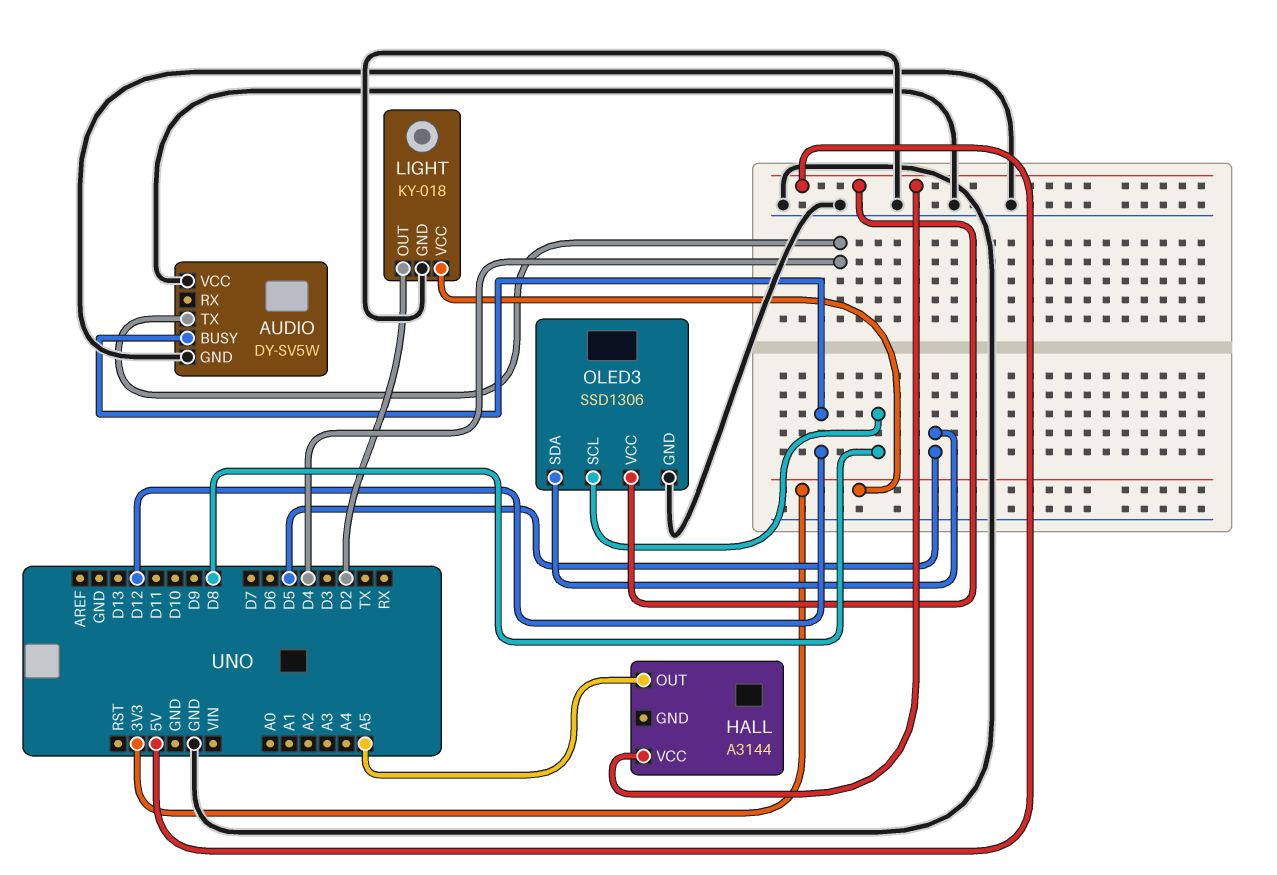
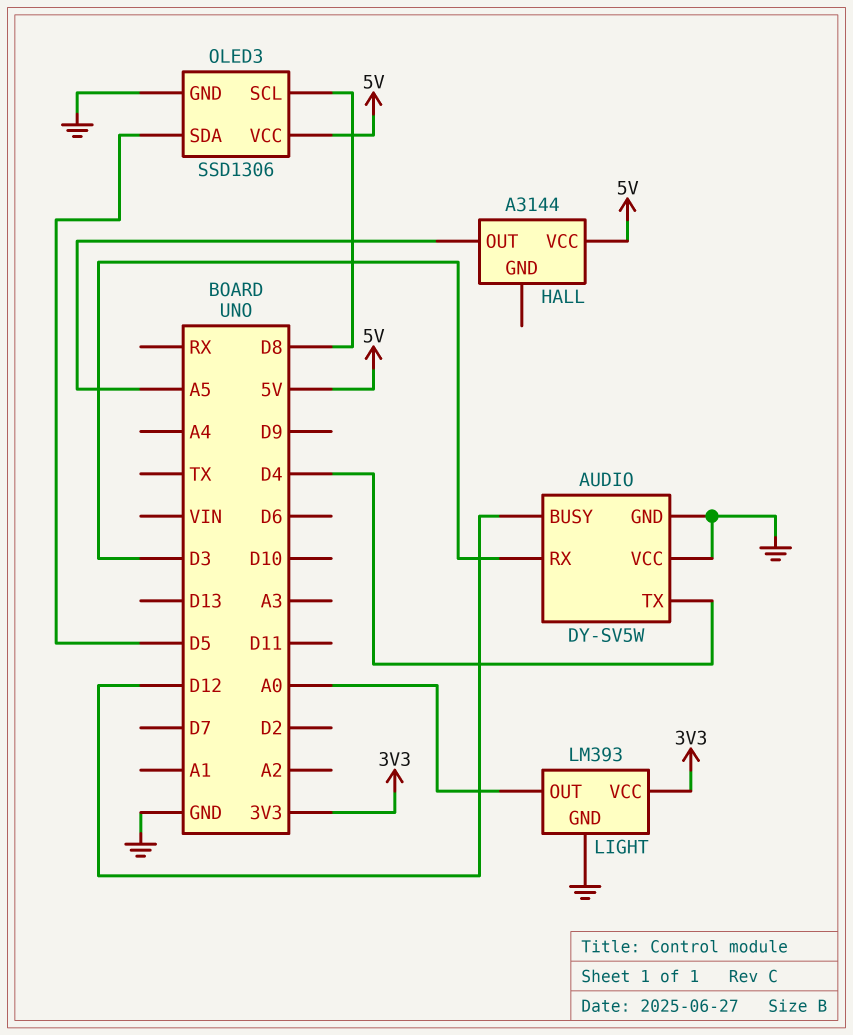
AUDIO pin RX: none -> D3
LIGHT: KY-018 -> LM393
LIGHT pin OUT: D2 -> A0

